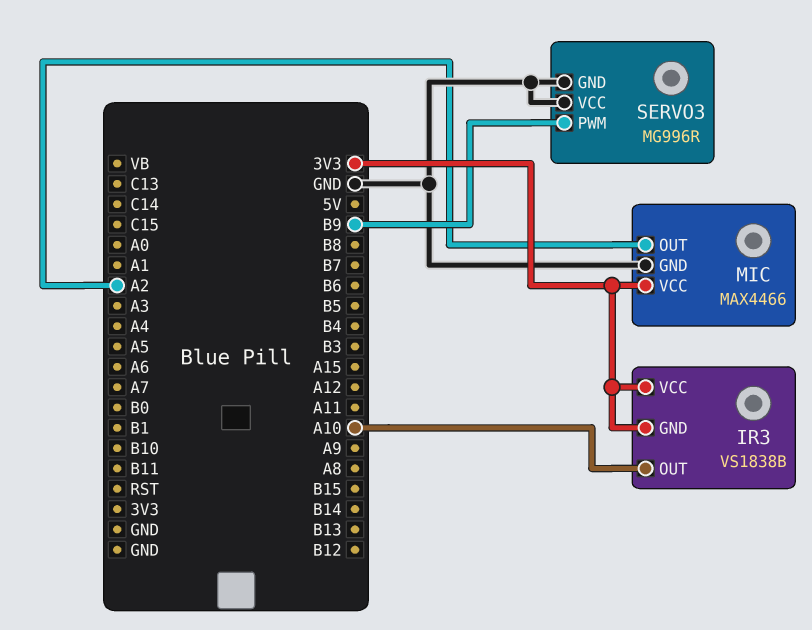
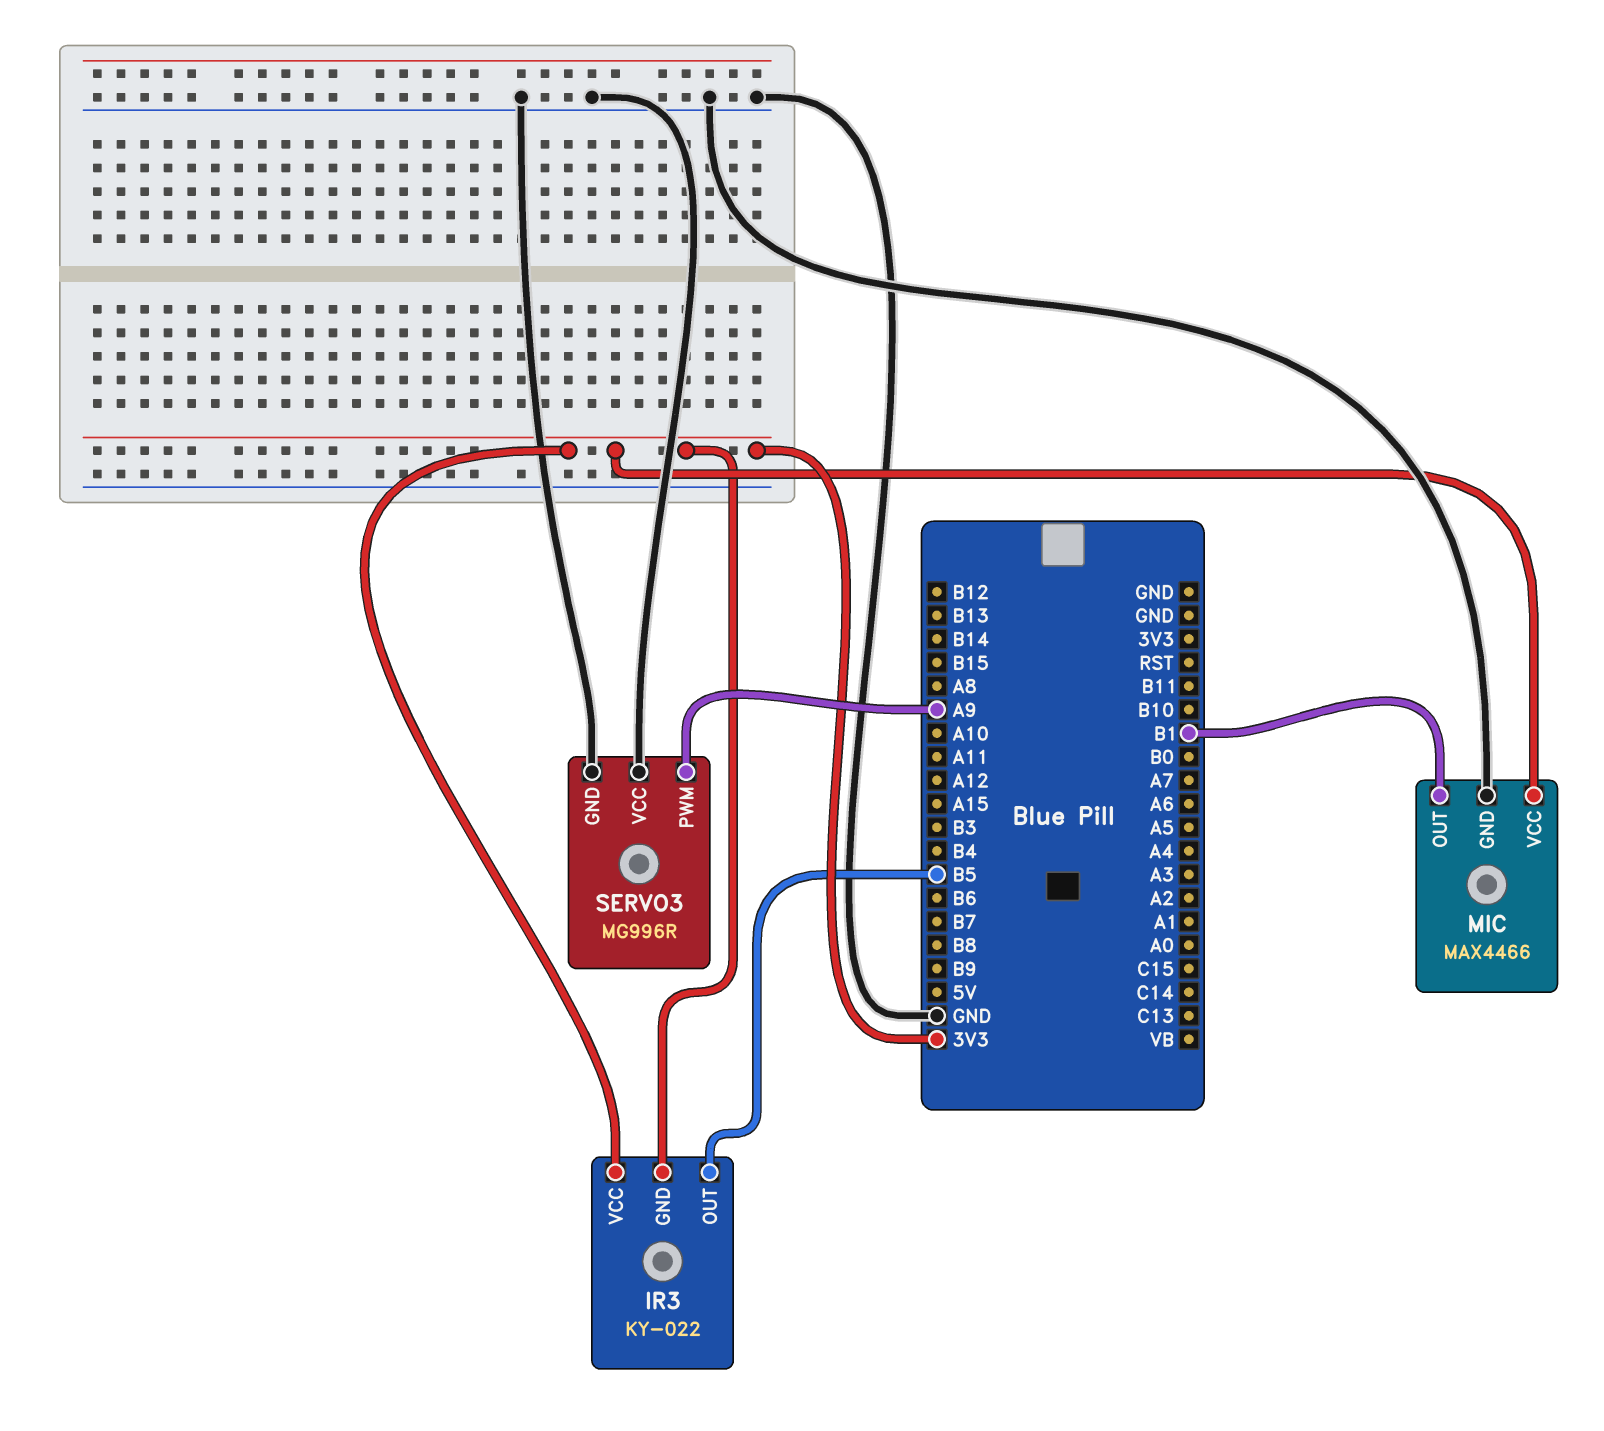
IR3: VS1838B -> KY-022
IR3 pin OUT: A10 -> B5
MIC pin OUT: A2 -> B1
SERVO3 pin PWM: B9 -> A9

